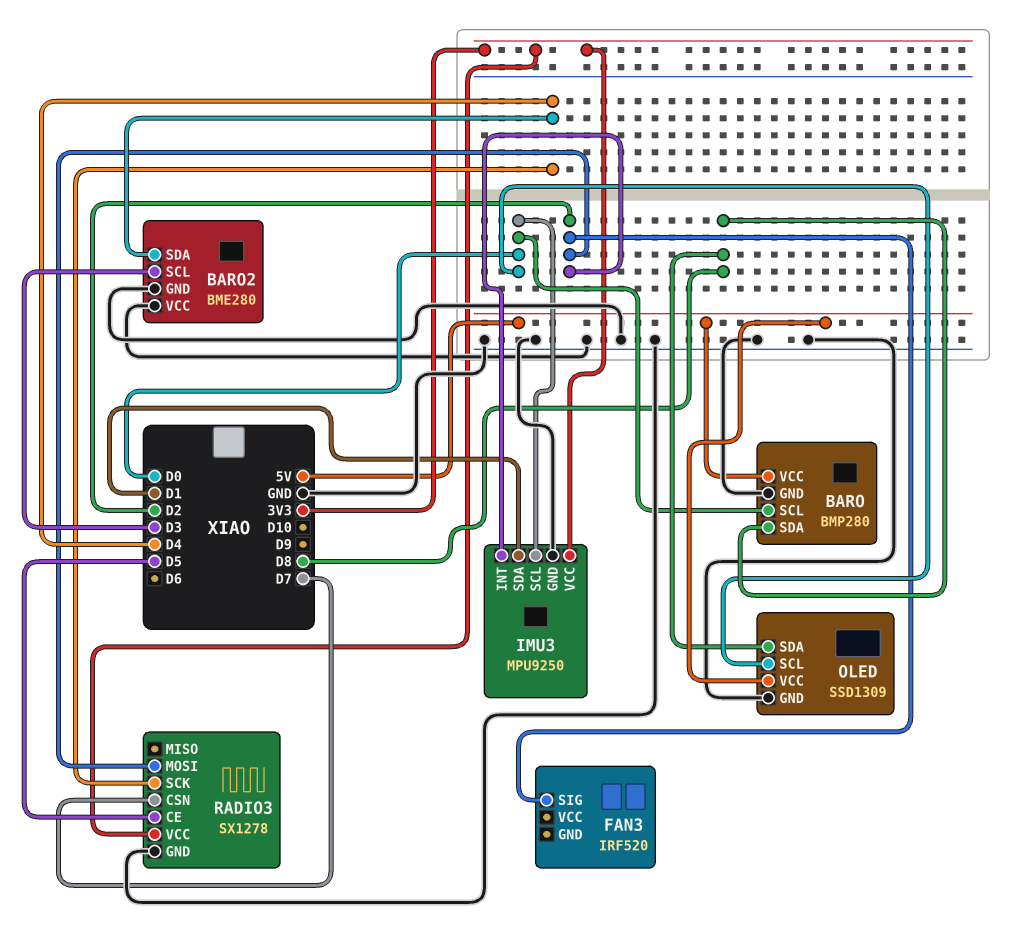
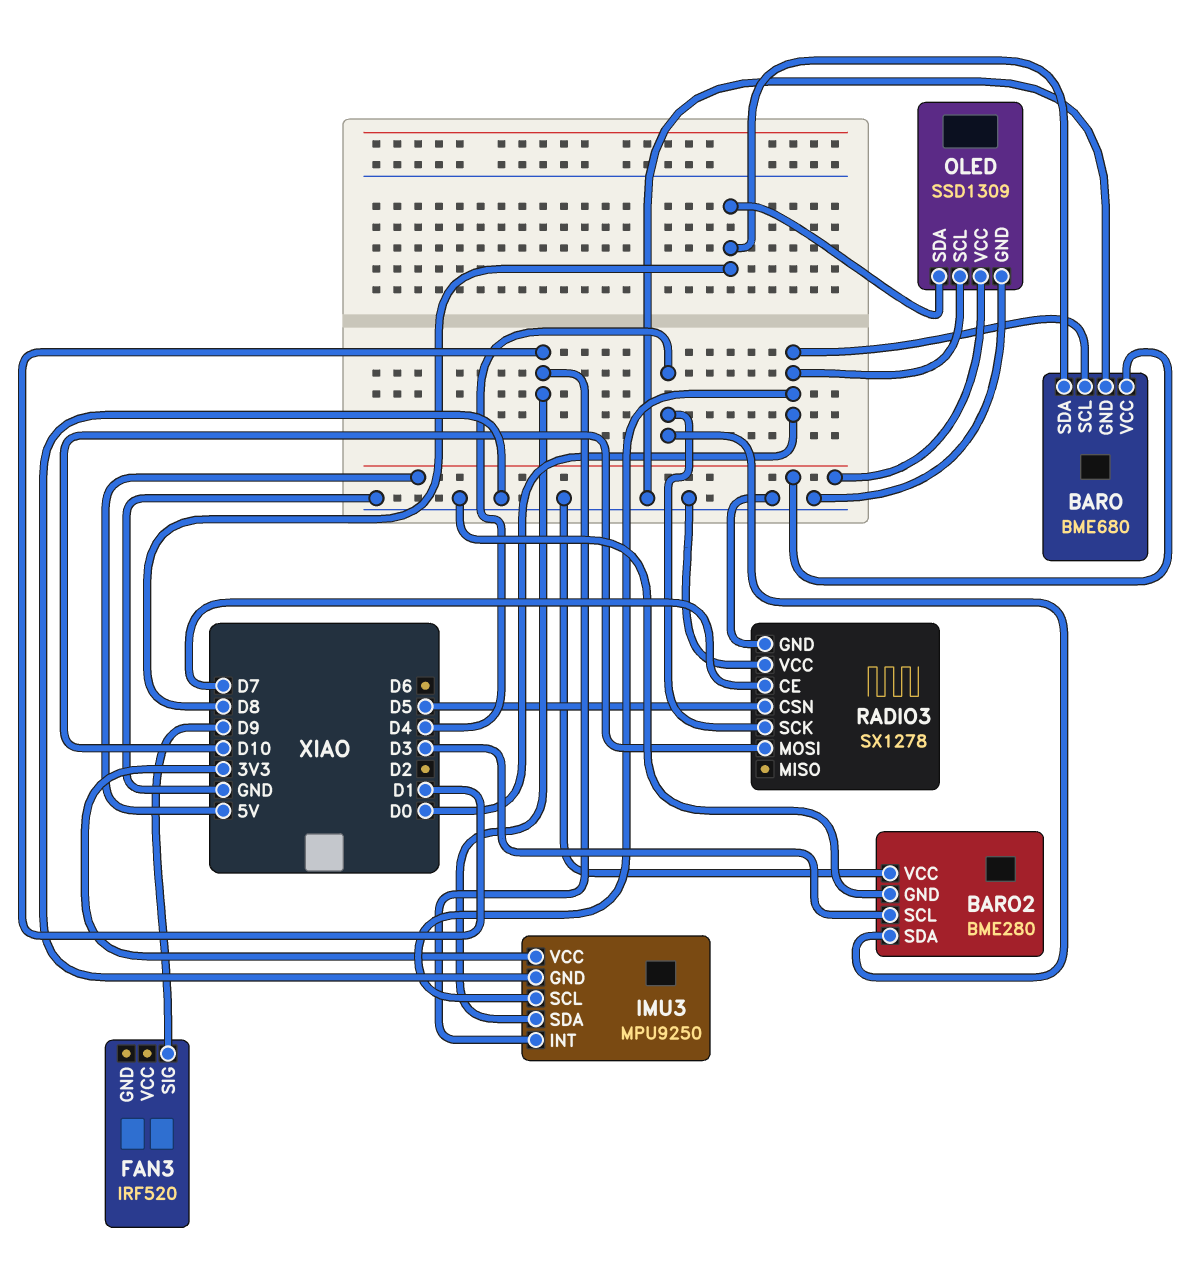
BARO: BMP280 -> BME680
FAN3 pin SIG: D2 -> D9
IMU3 pin INT: D2 -> D1
RADIO3 pin CE: D5 -> D7
RADIO3 pin CSN: D7 -> D5
RADIO3 pin MOSI: D2 -> D10
RADIO3 pin VCC: 3V3 -> GND

